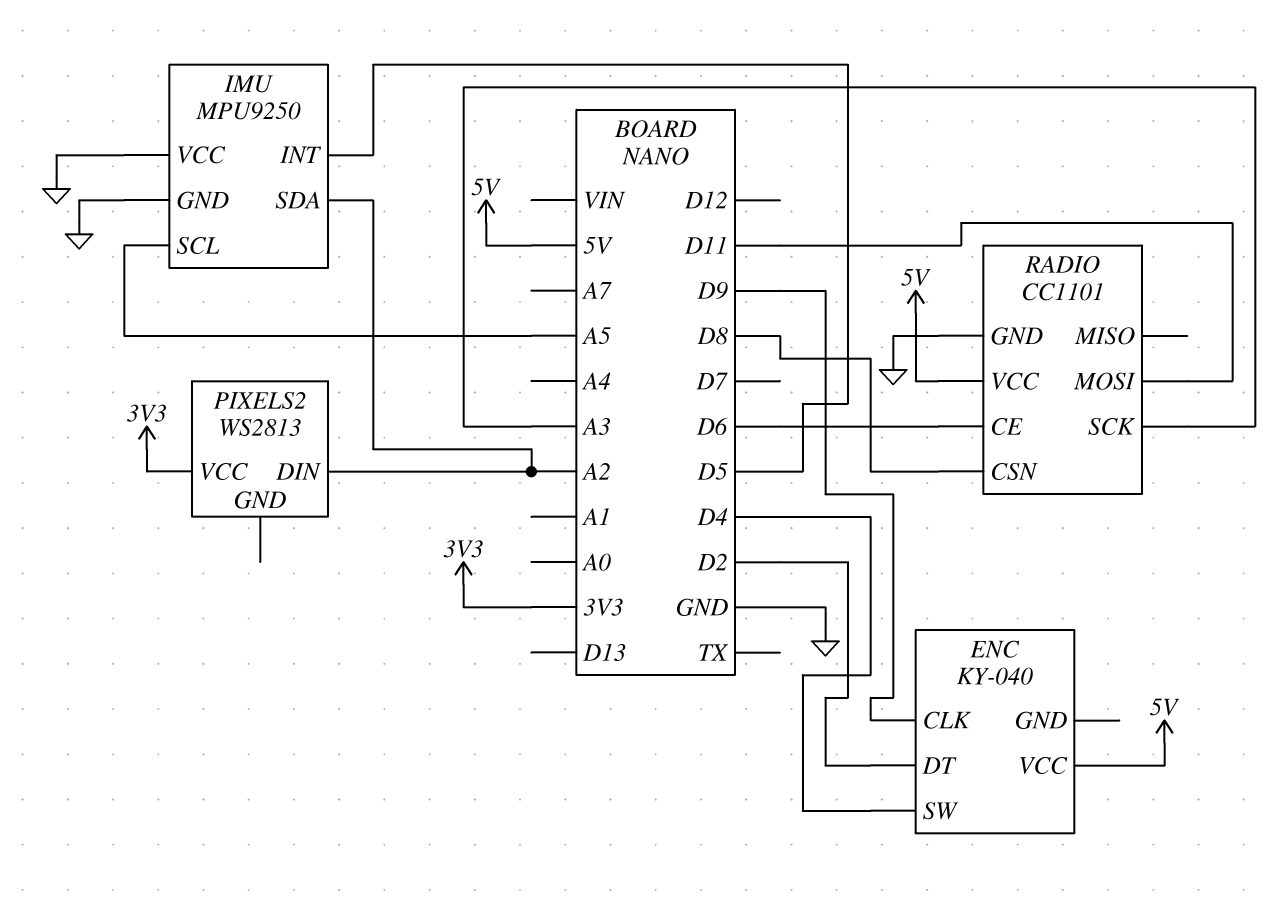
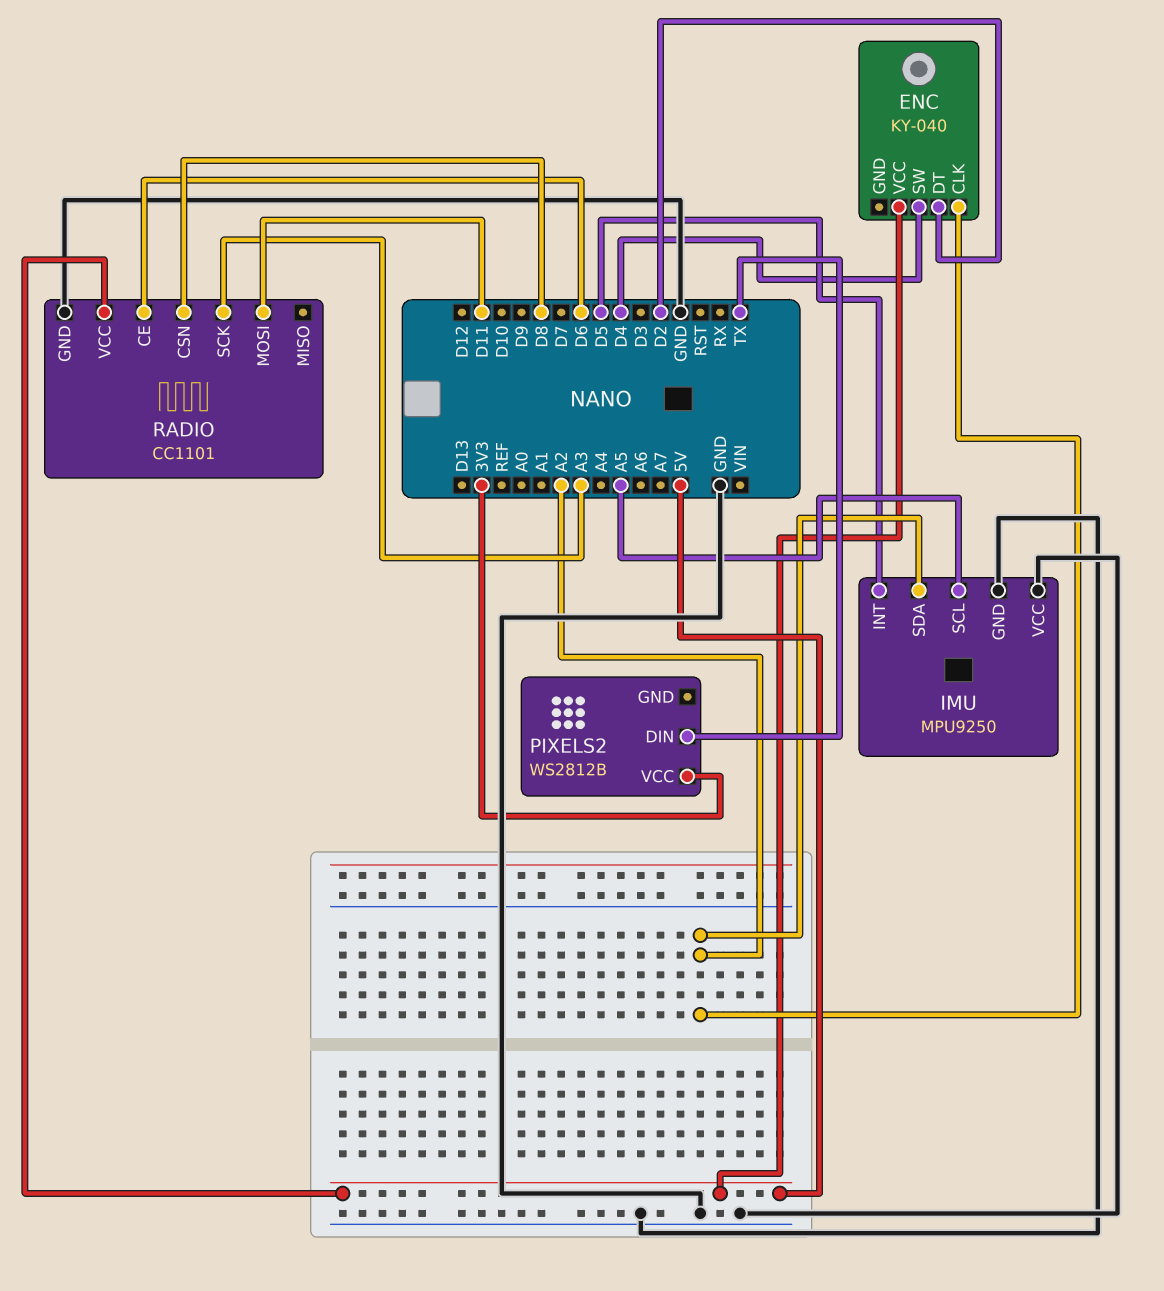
ENC pin CLK: D9 -> A2
PIXELS2: WS2813 -> WS2812B
PIXELS2 pin DIN: A2 -> TX

